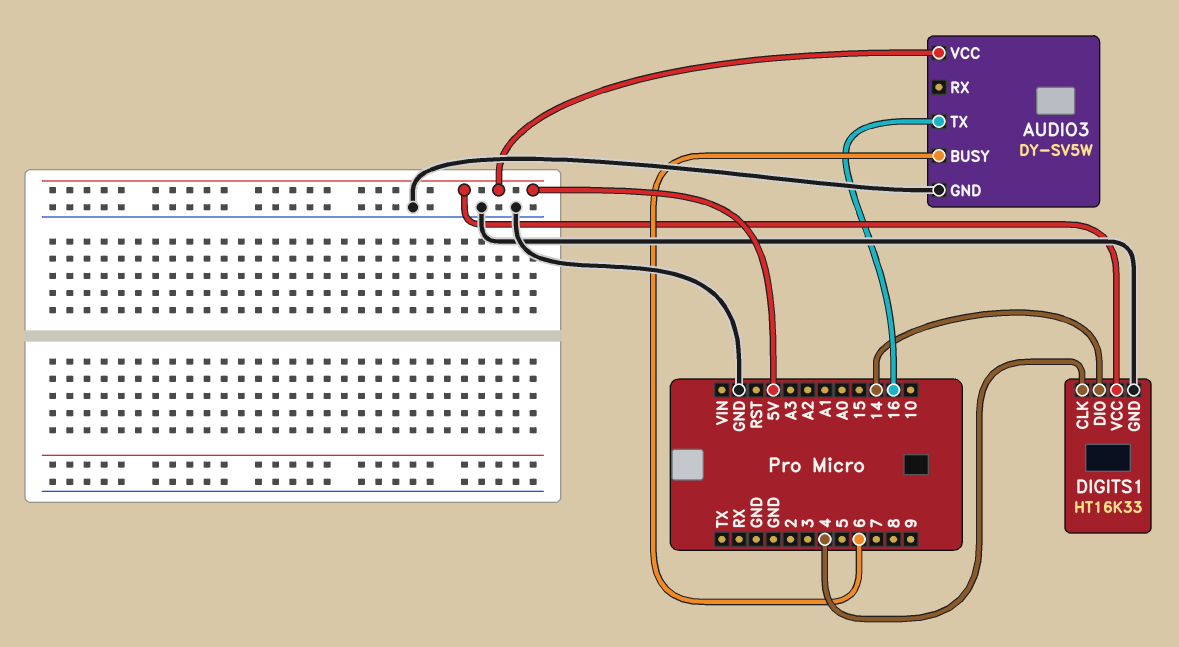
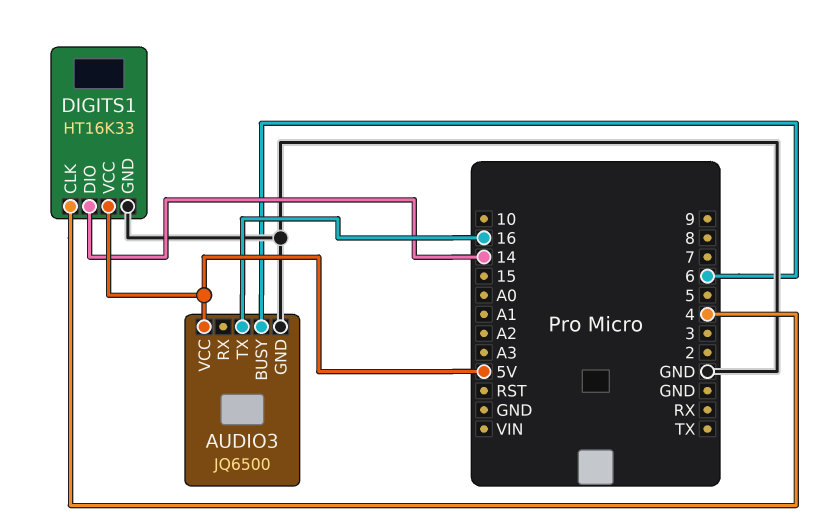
AUDIO3: DY-SV5W -> JQ6500

